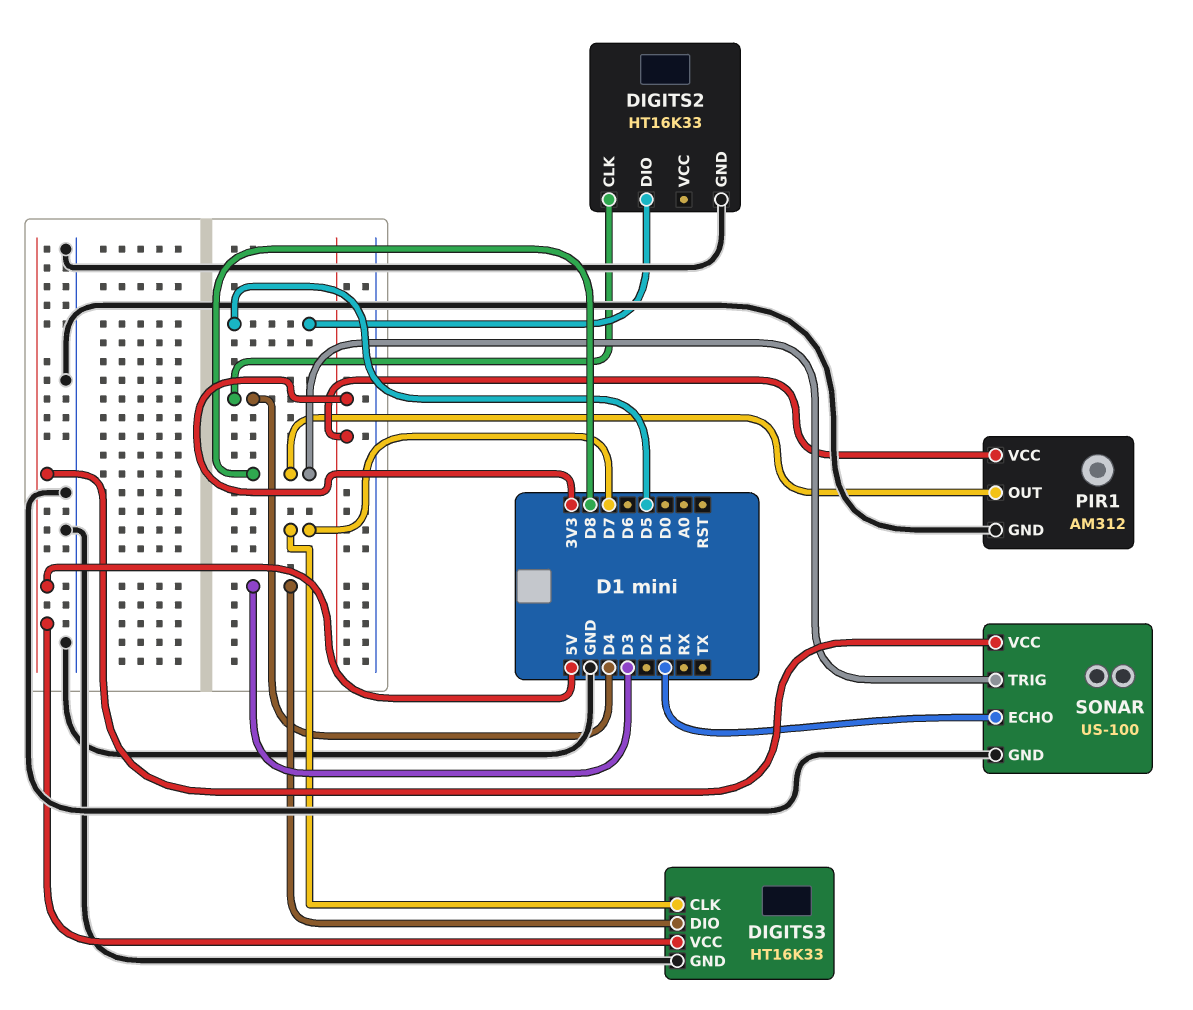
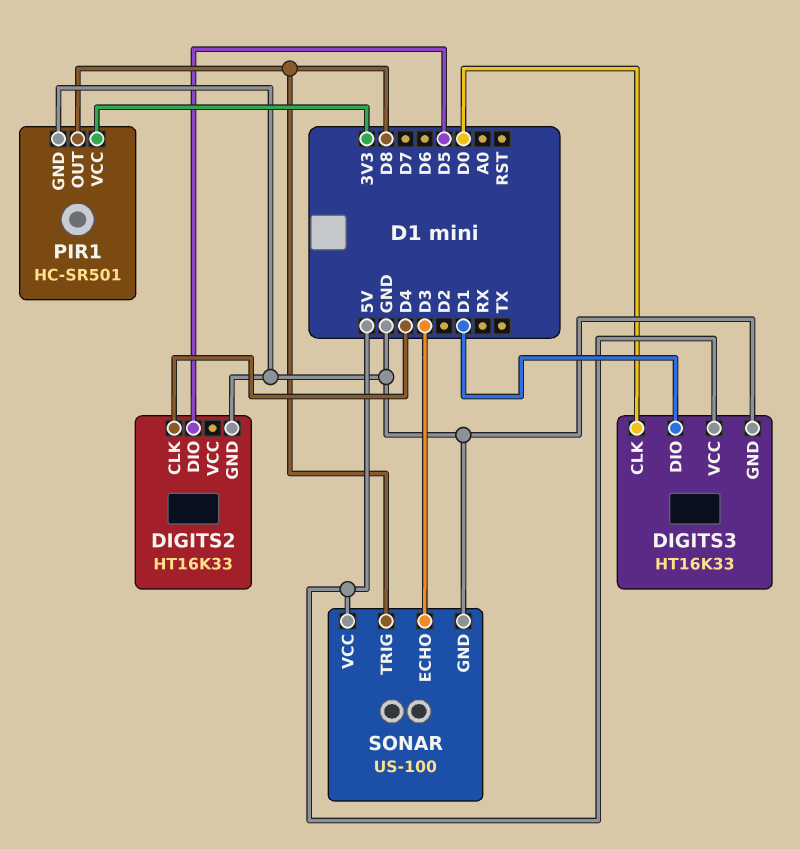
DIGITS3 pin CLK: D7 -> D0
DIGITS3 pin DIO: D3 -> D1
PIR1: AM312 -> HC-SR501
SONAR pin ECHO: D1 -> D3

